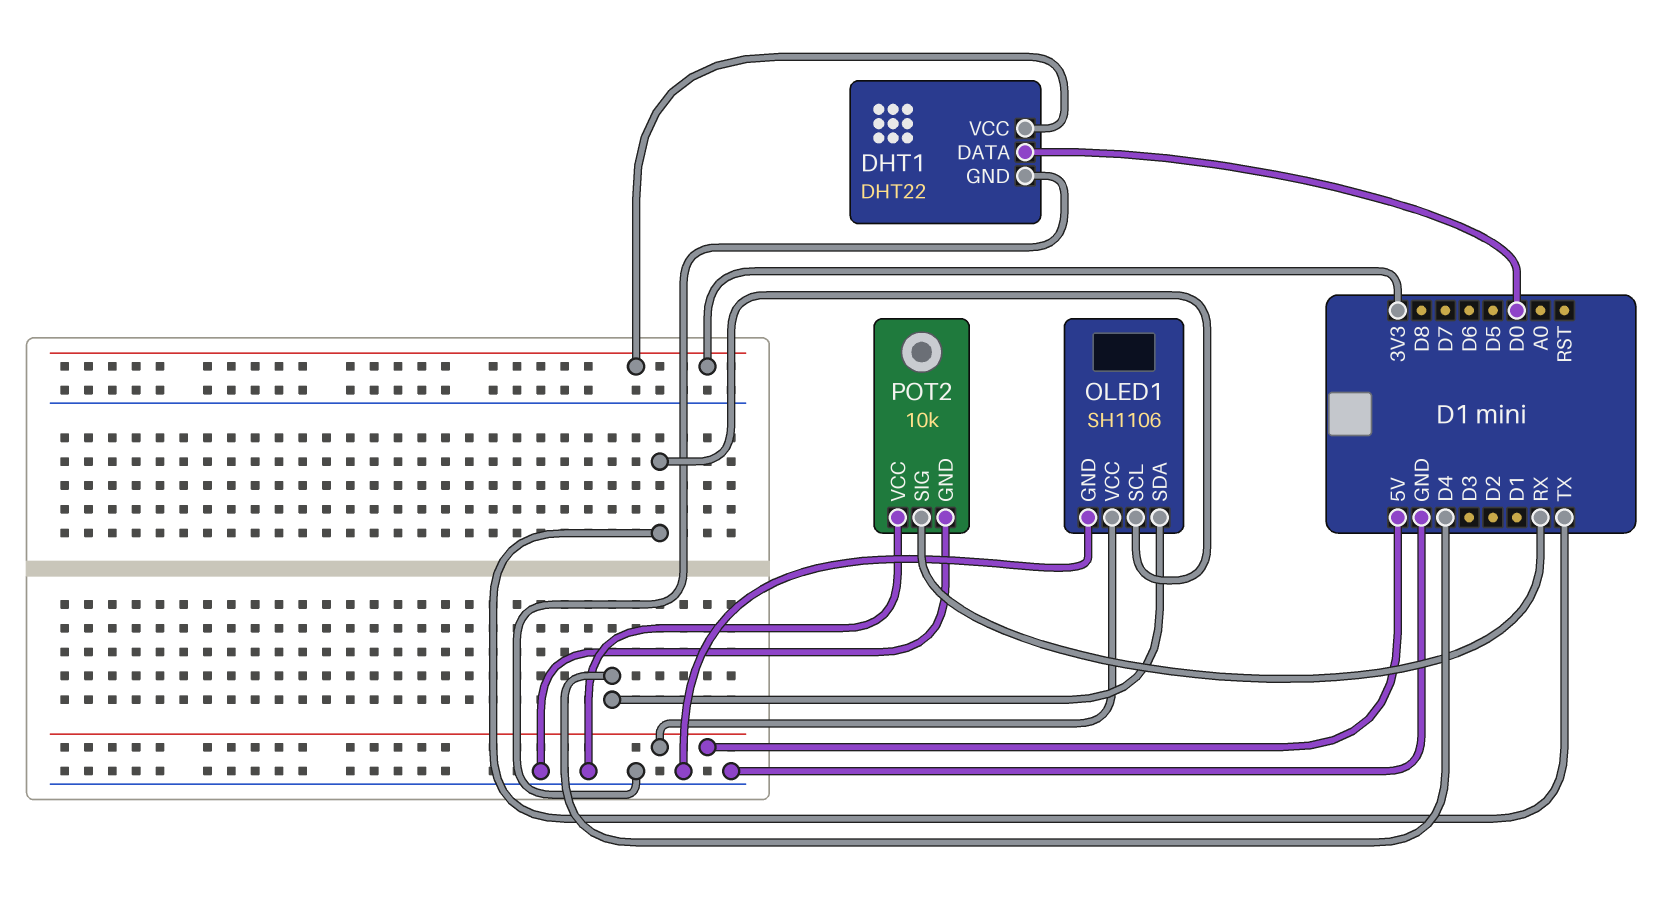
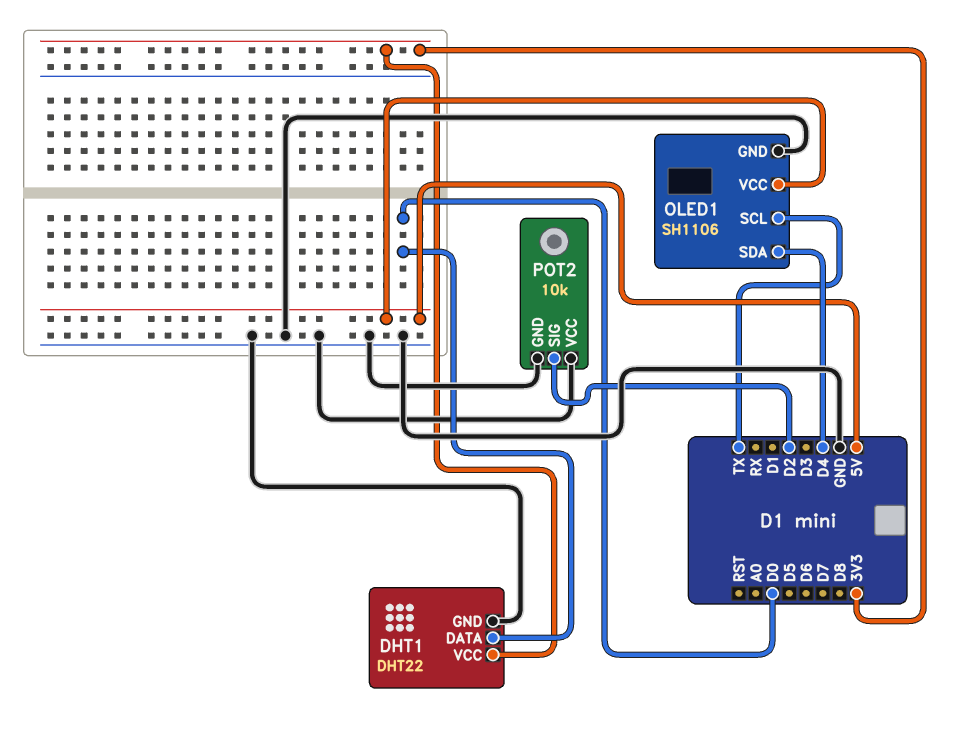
POT2 pin SIG: RX -> D2

